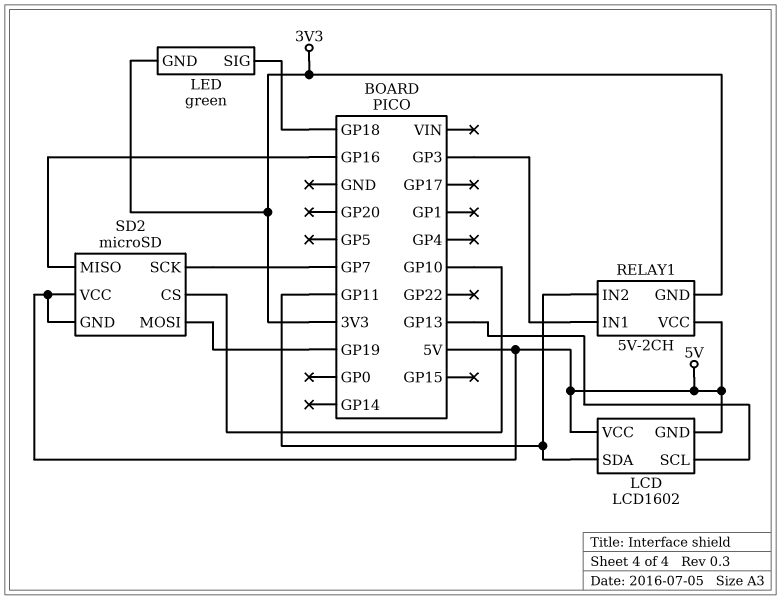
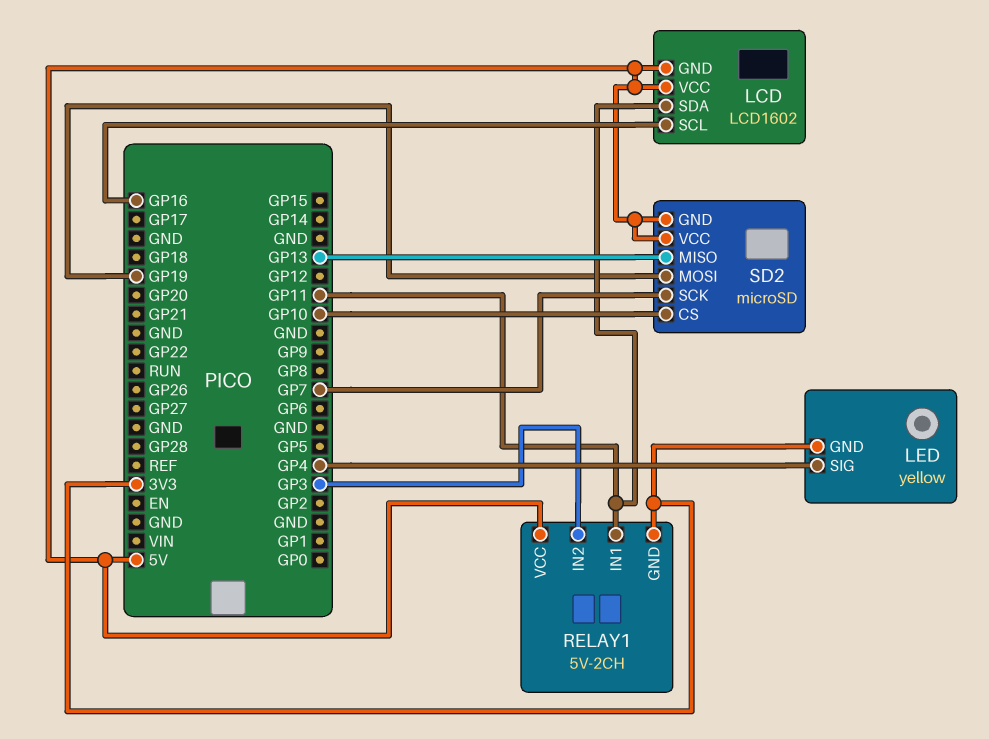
LCD pin SCL: GP13 -> GP16
LED: green -> yellow
LED pin SIG: GP18 -> GP4
RELAY1 pin IN1: GP3 -> GP11
RELAY1 pin IN2: GP11 -> GP3
SD2 pin MISO: GP16 -> GP13

